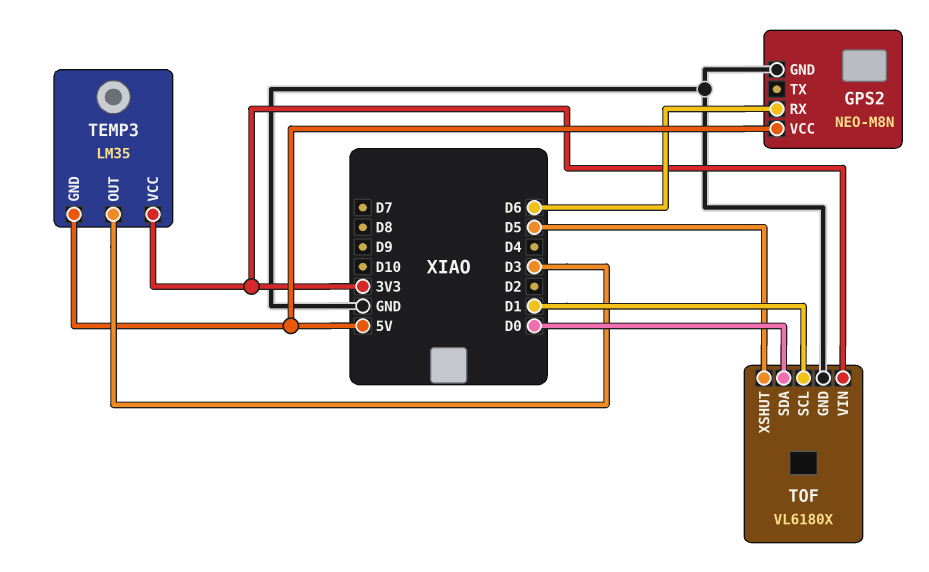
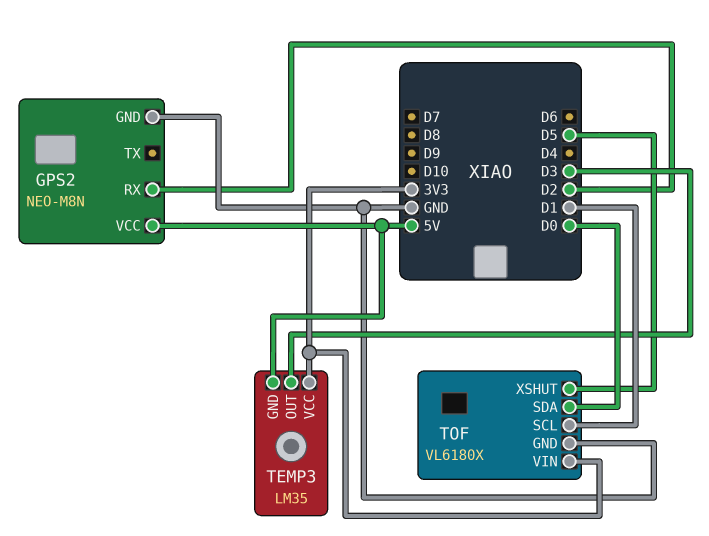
GPS2 pin RX: D6 -> D2

